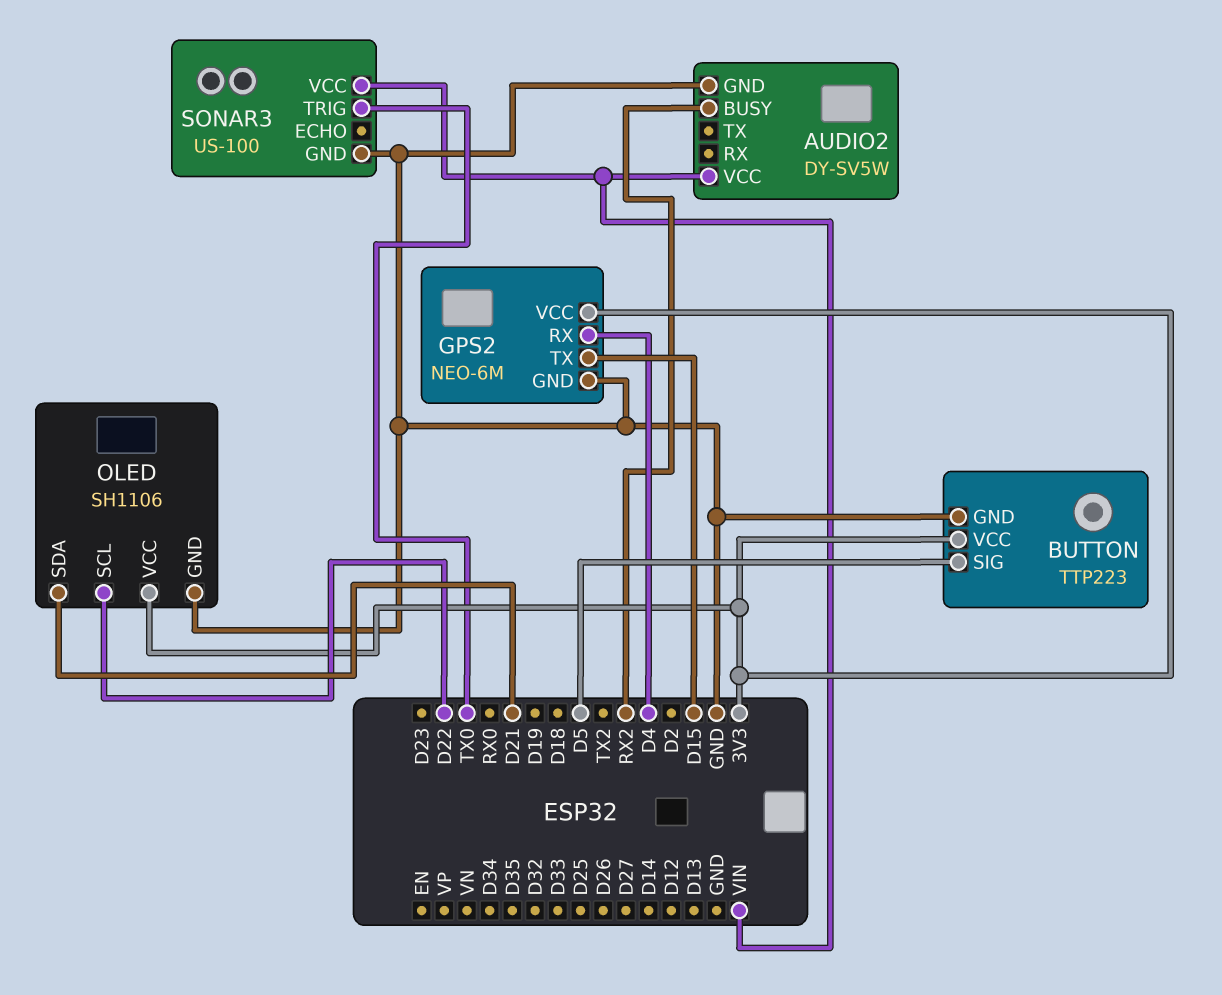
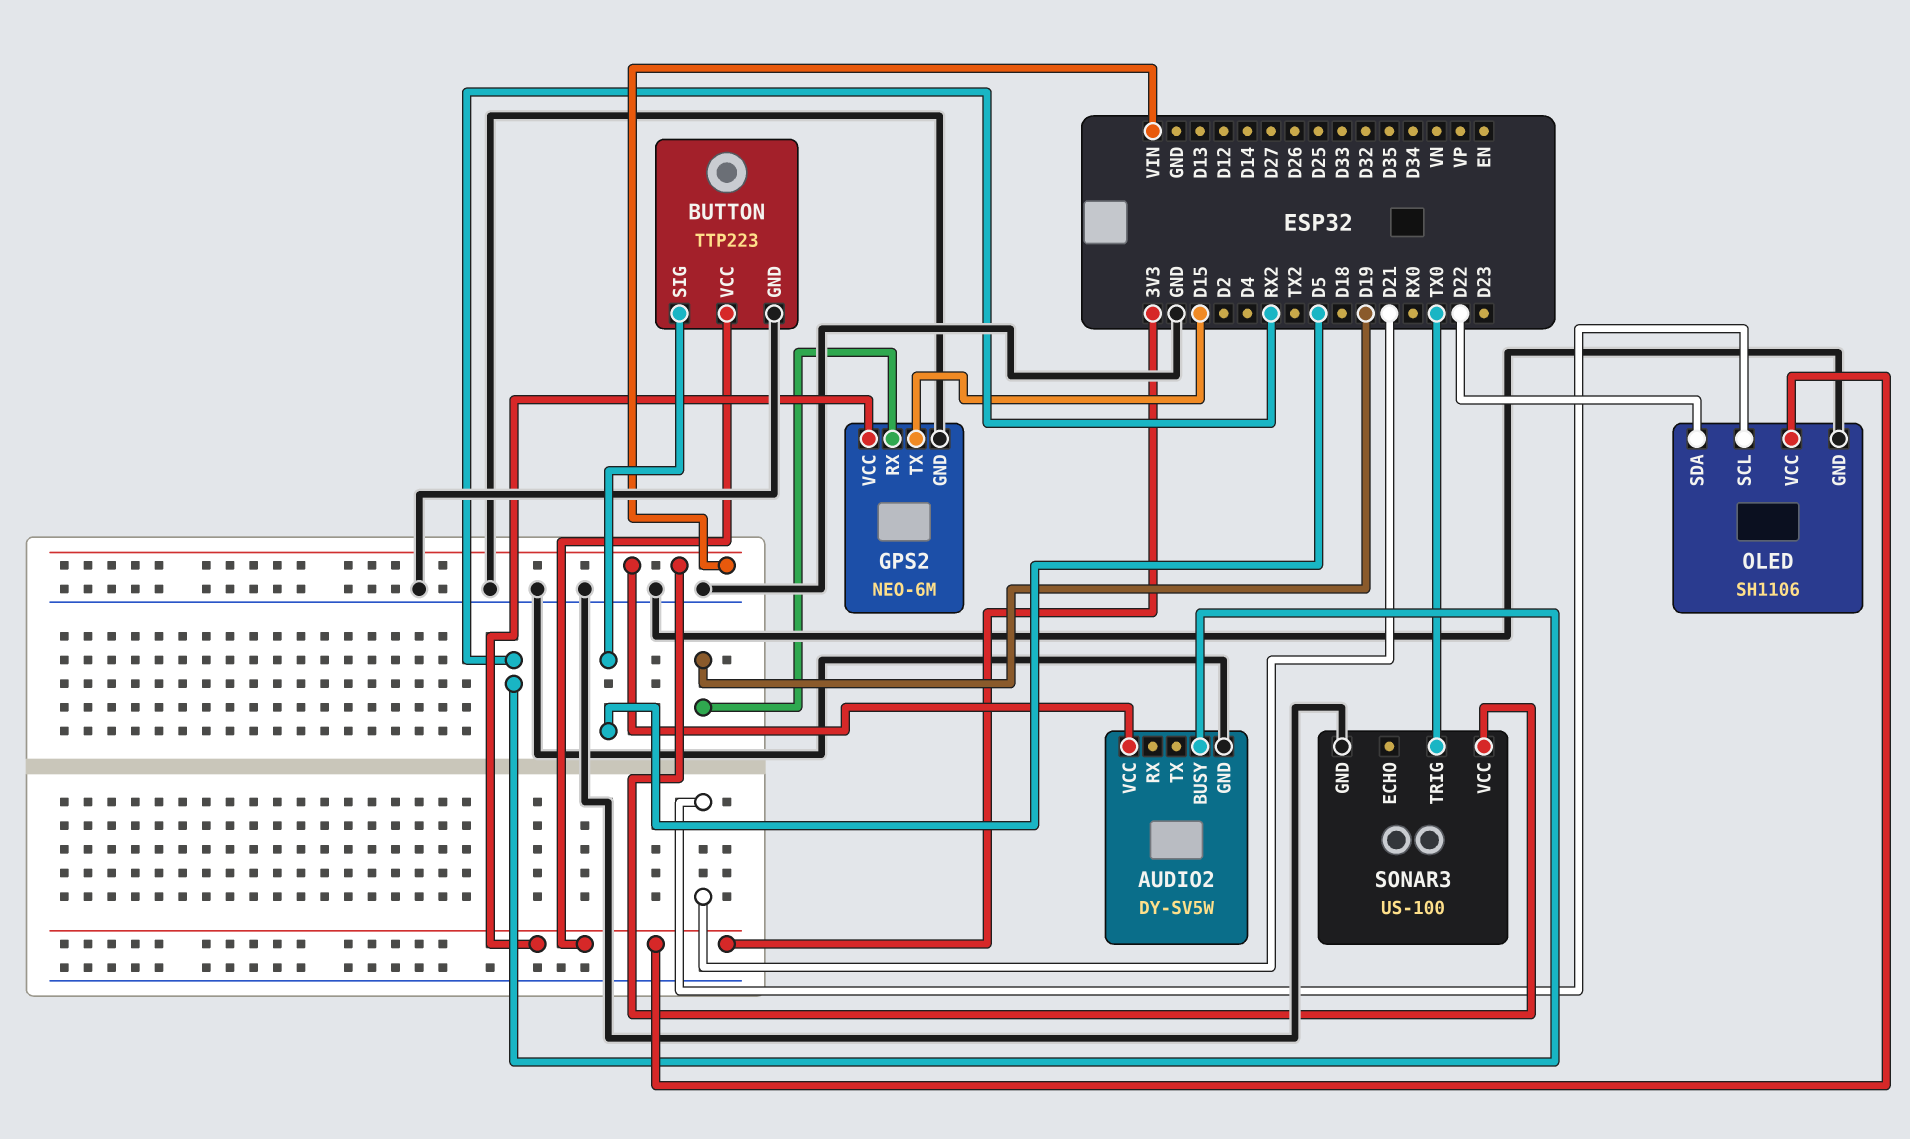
GPS2 pin RX: D4 -> D19
OLED pin SCL: D22 -> D21
OLED pin SDA: D21 -> D22

